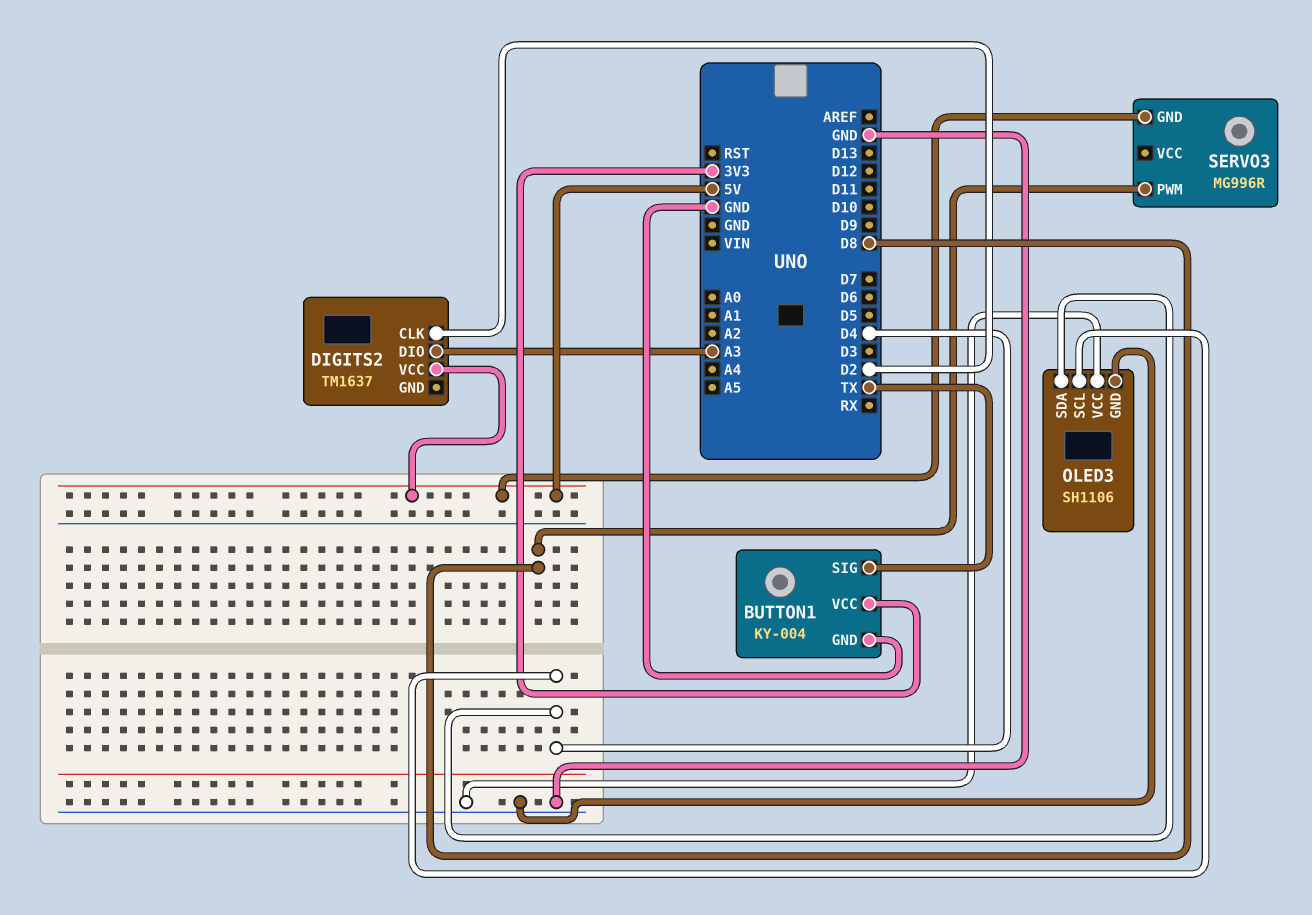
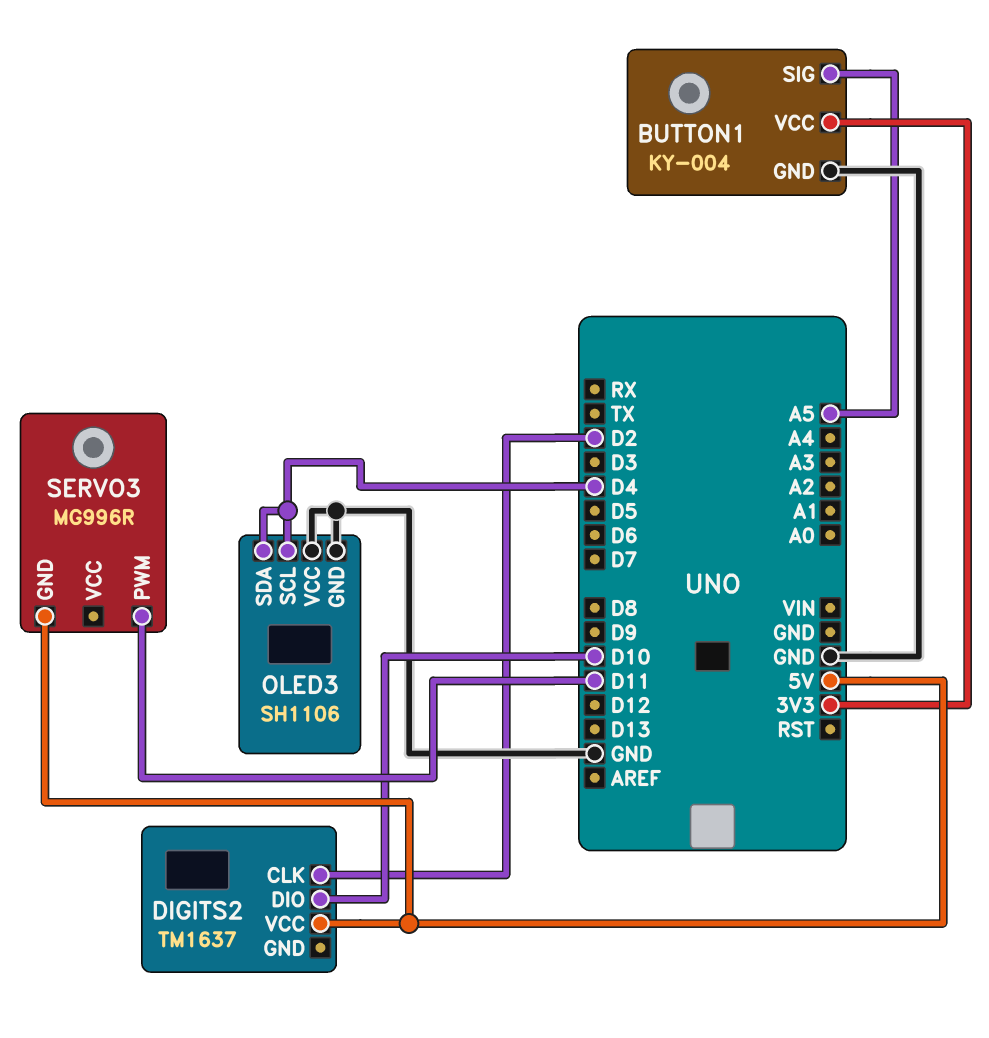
BUTTON1 pin SIG: TX -> A5
DIGITS2 pin DIO: A3 -> D10
SERVO3 pin PWM: D8 -> D11

